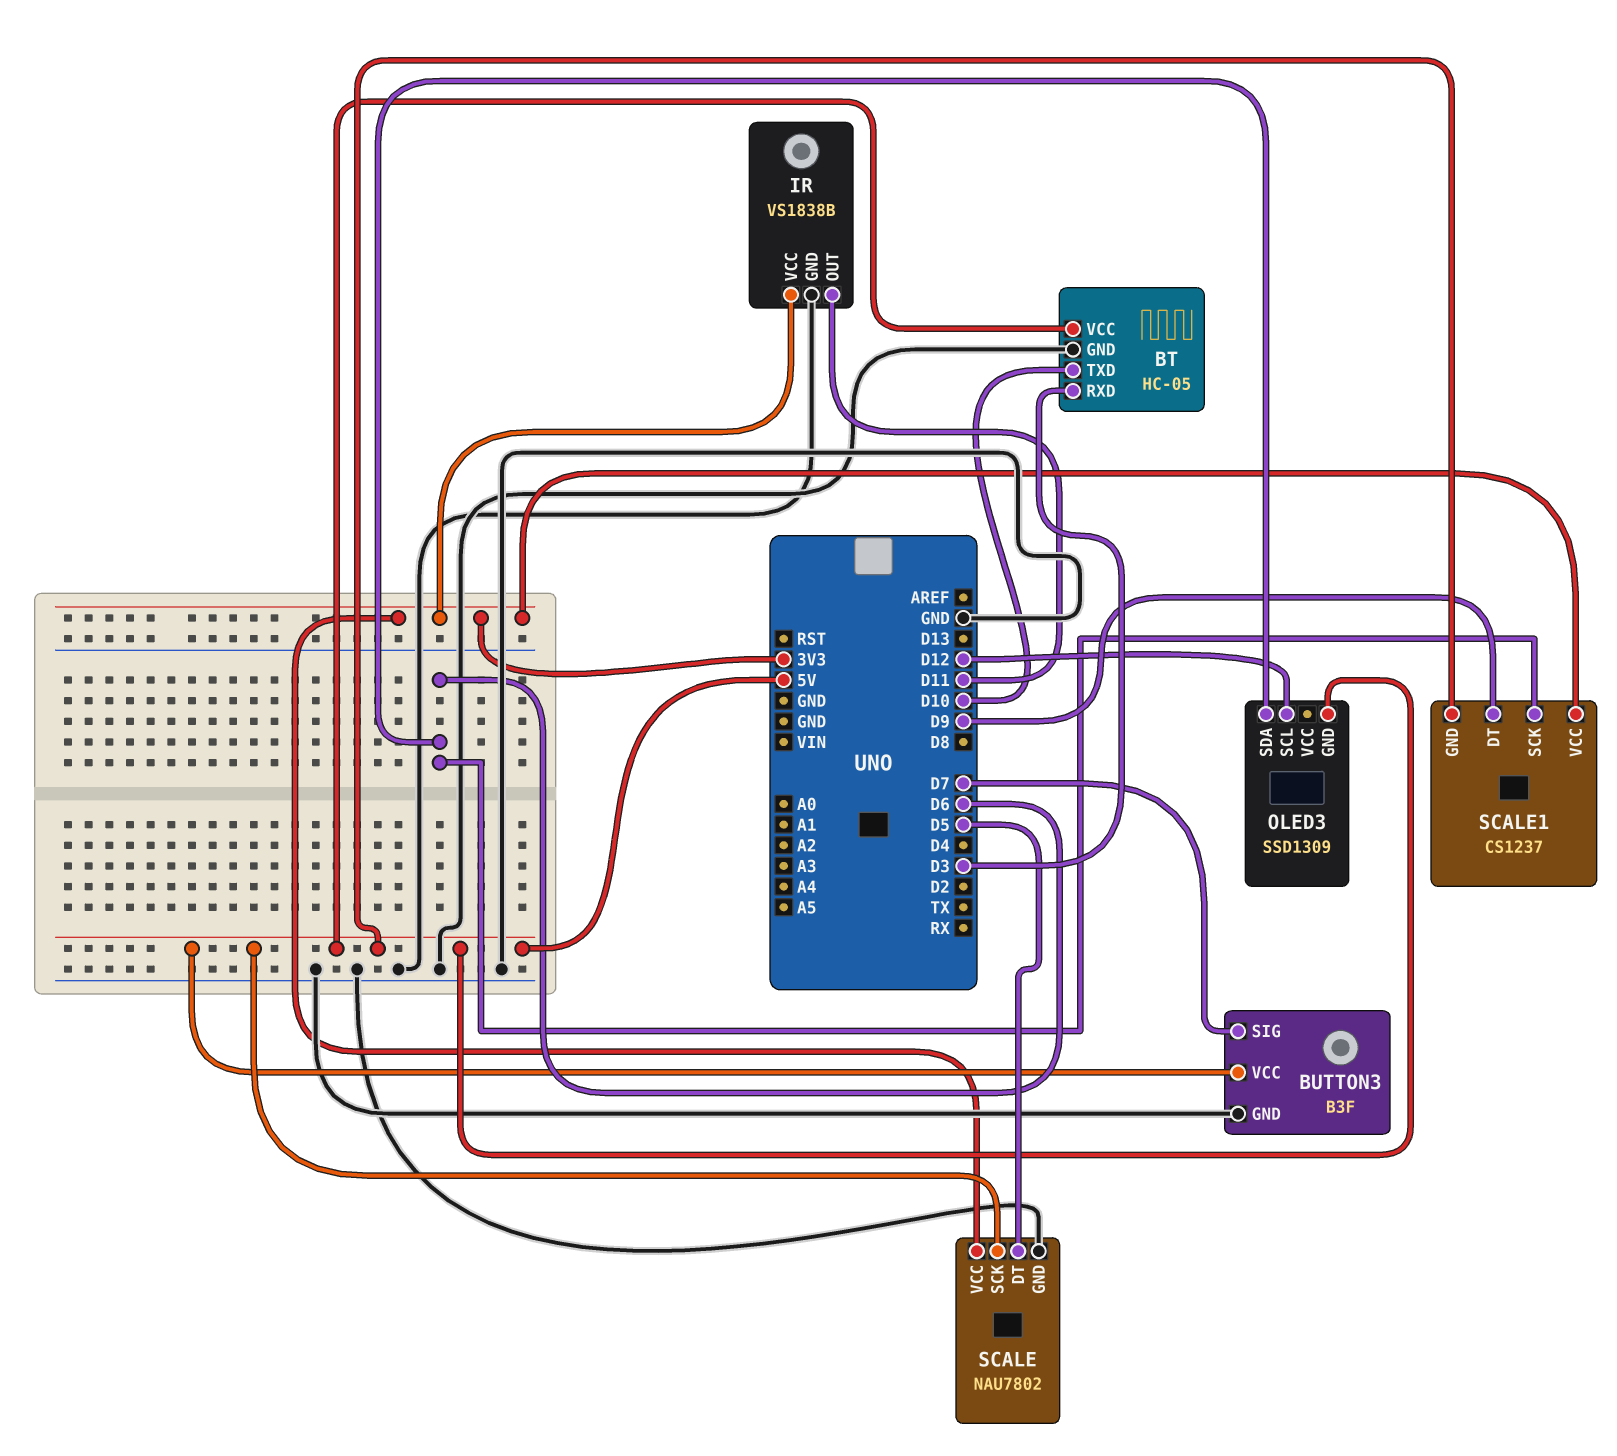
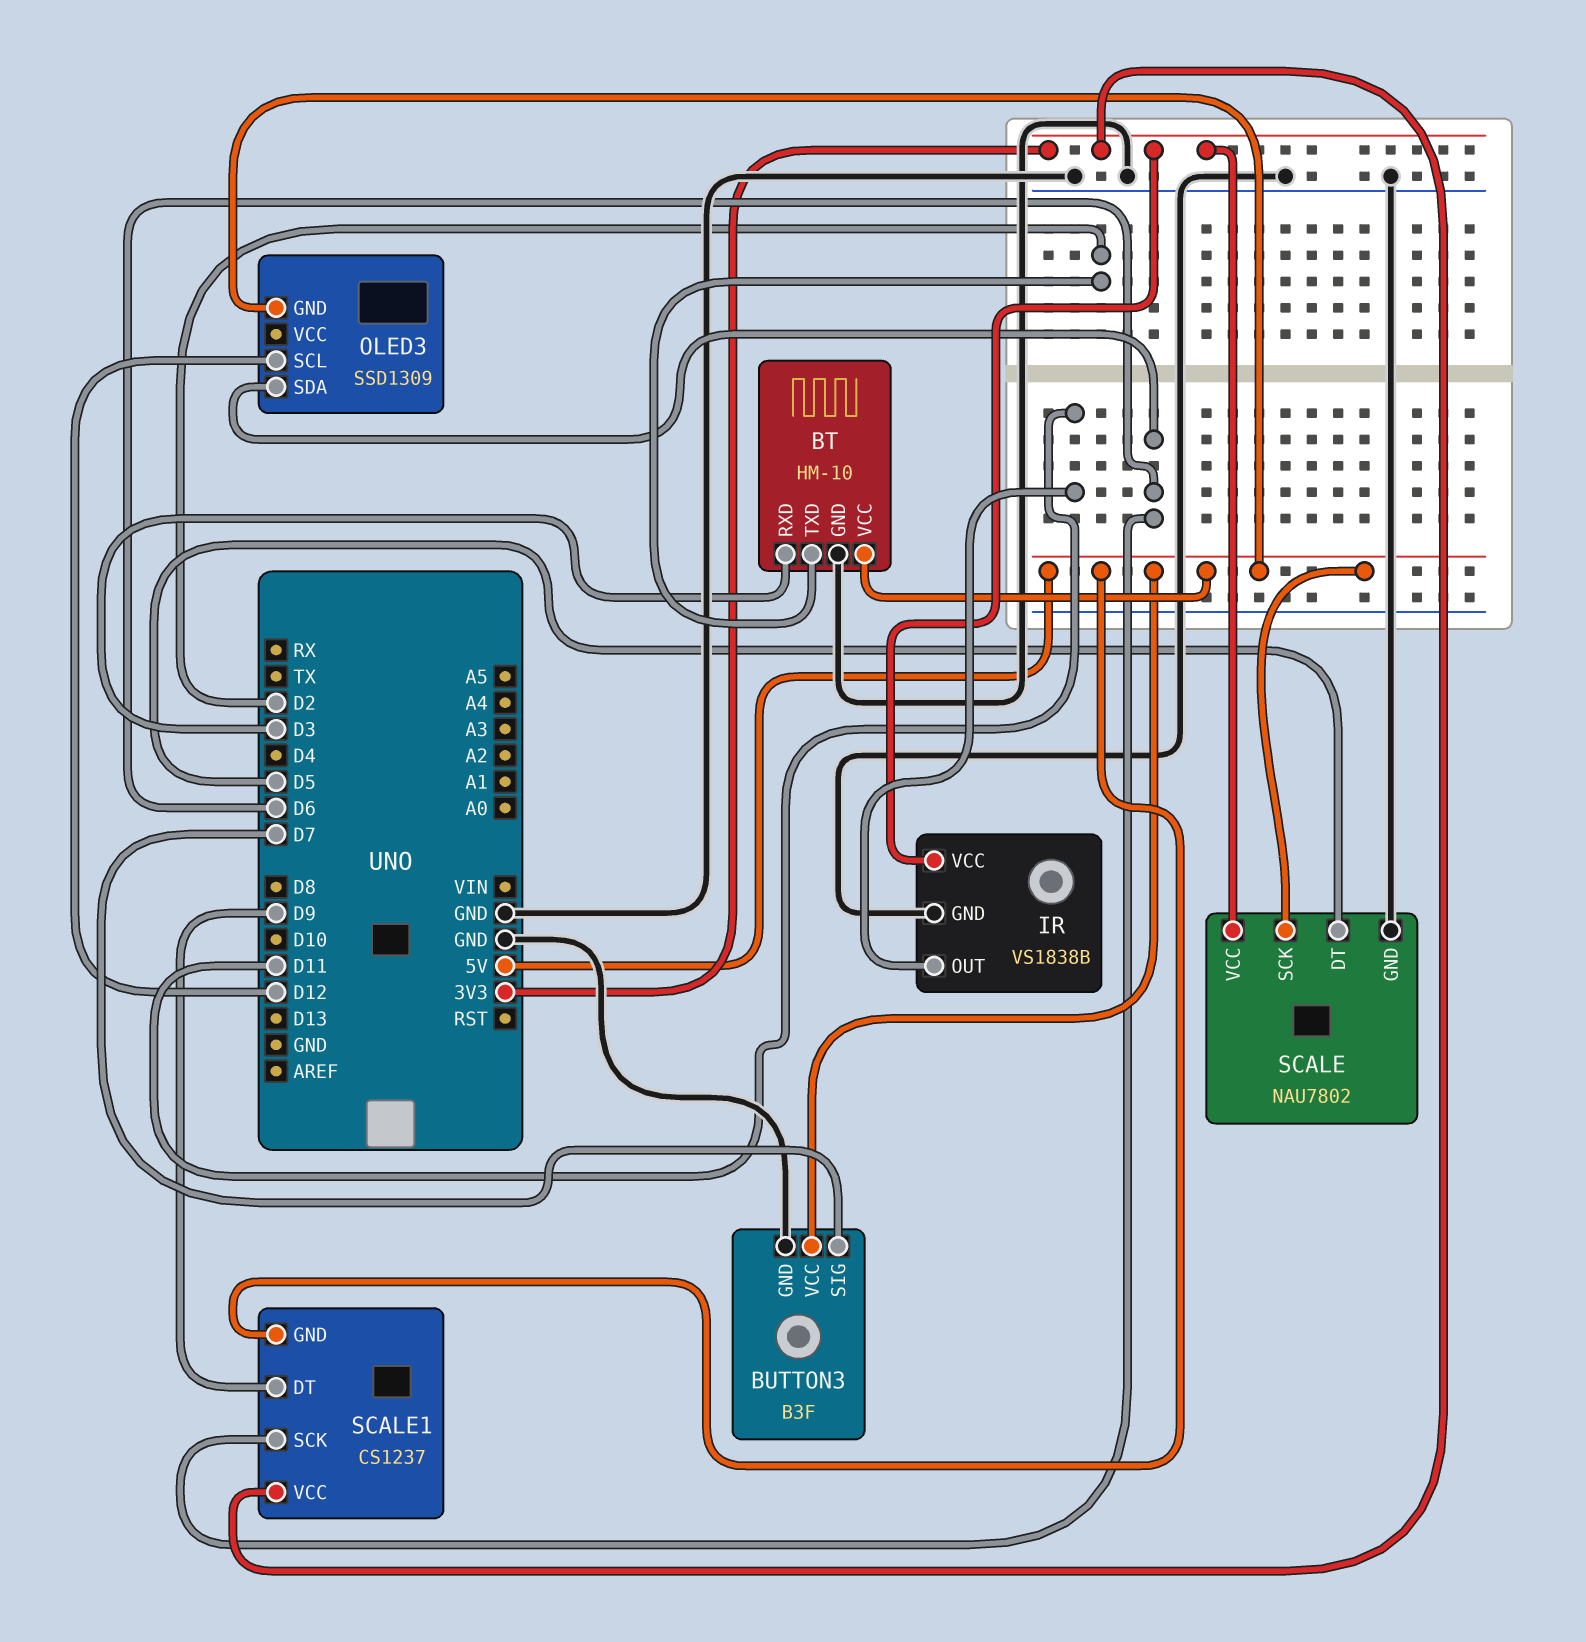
BT: HC-05 -> HM-10
BT pin TXD: D10 -> D2

